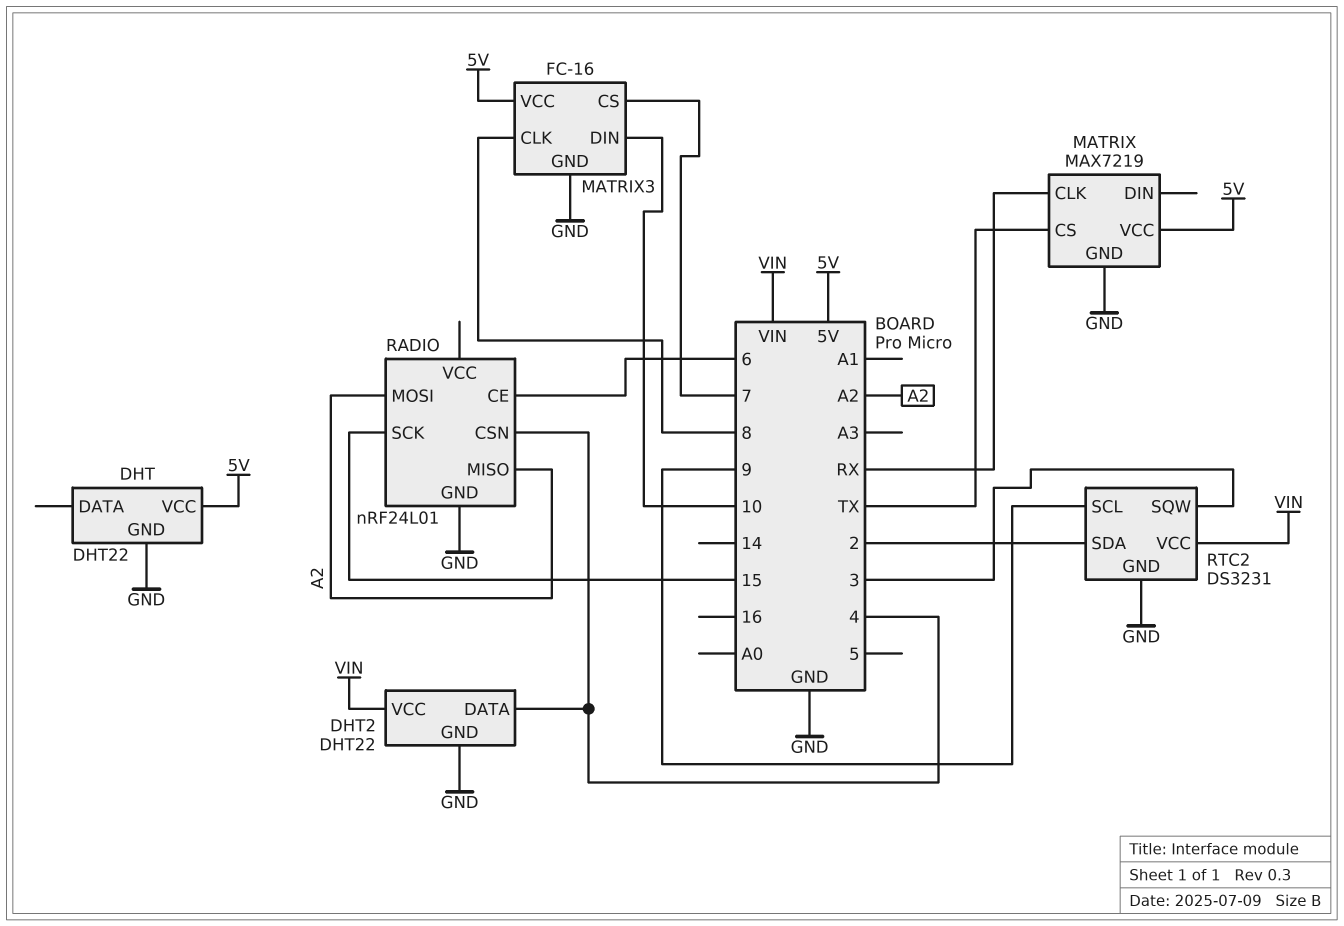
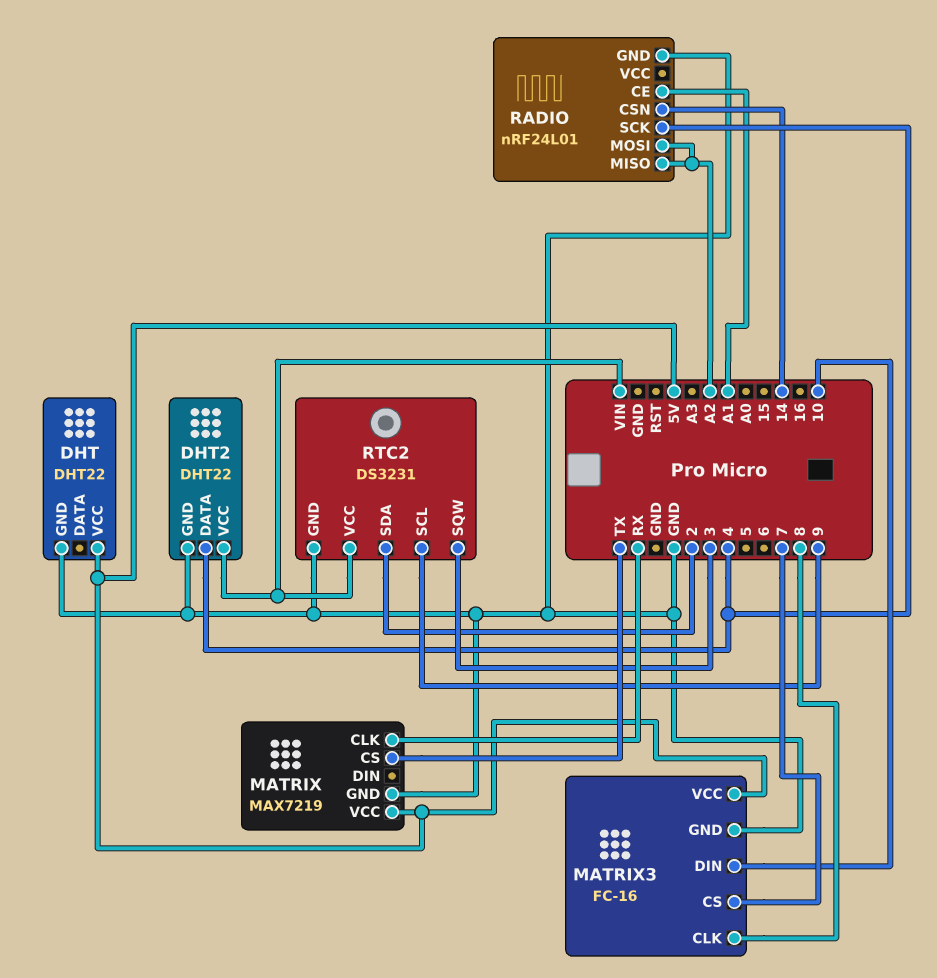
RADIO pin CE: 6 -> A1
RADIO pin CSN: 4 -> 14
RADIO pin SCK: 15 -> 4

